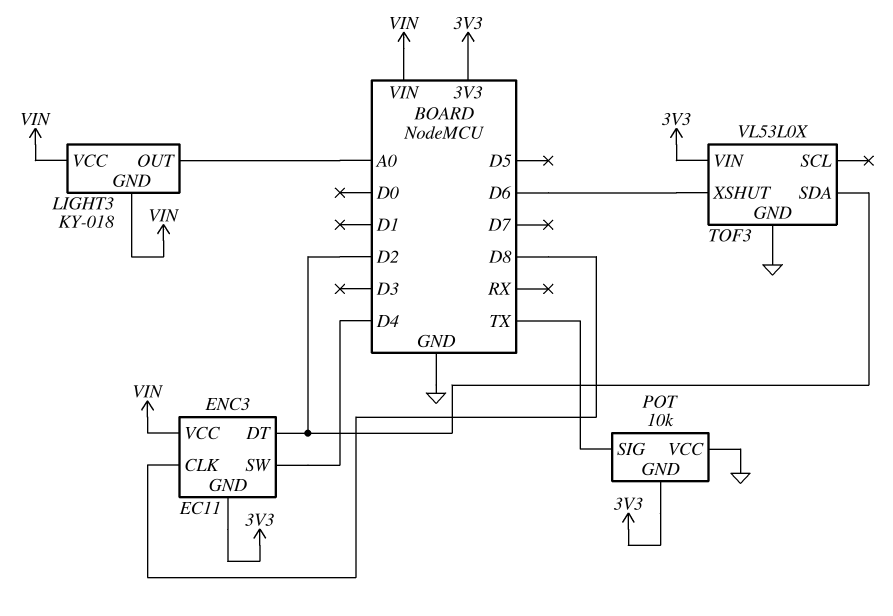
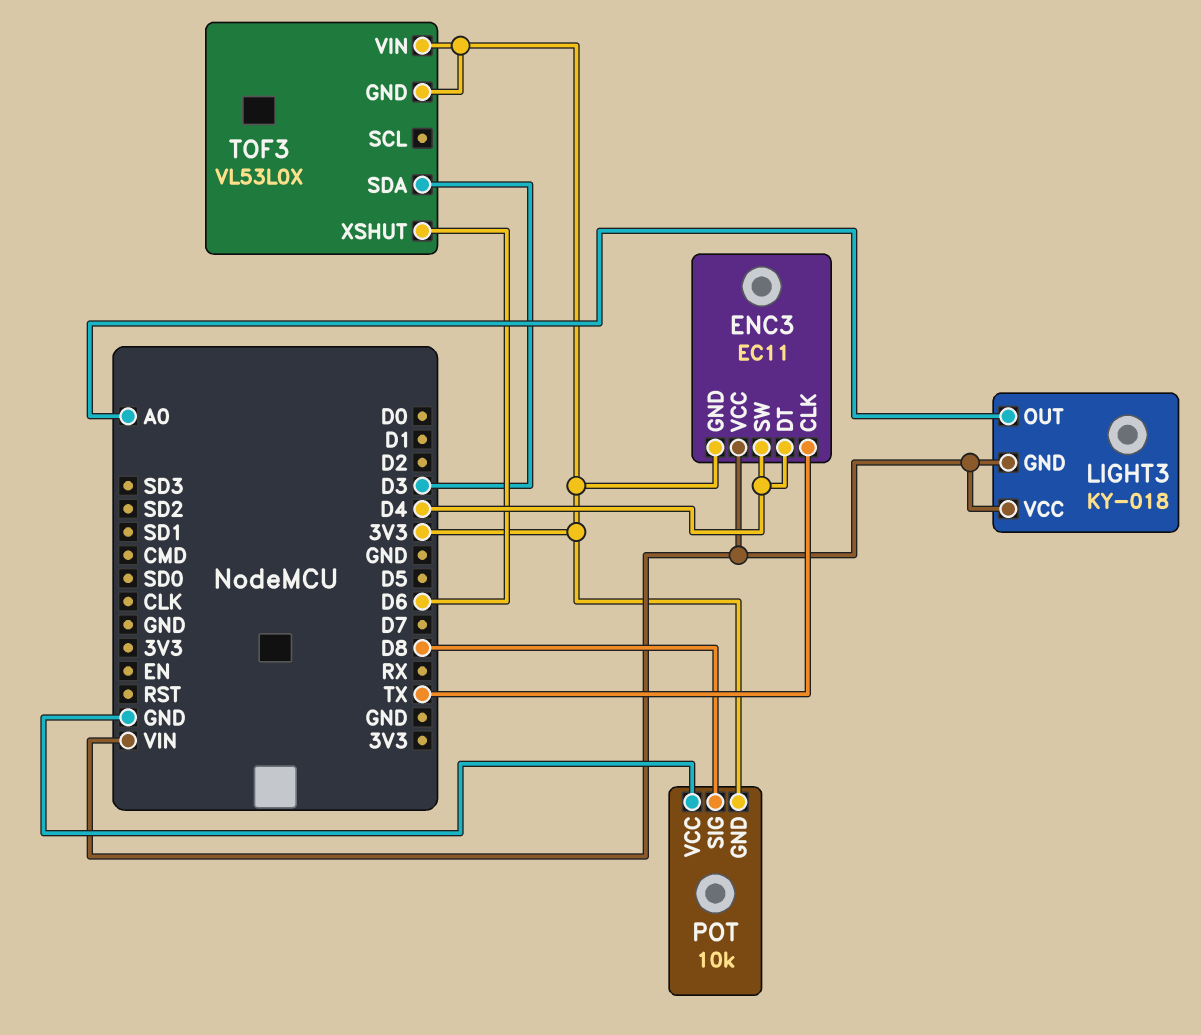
ENC3 pin CLK: D8 -> TX
ENC3 pin DT: D2 -> D4
POT pin SIG: TX -> D8
TOF3 pin GND: GND -> 3V3
TOF3 pin SDA: D2 -> D3

